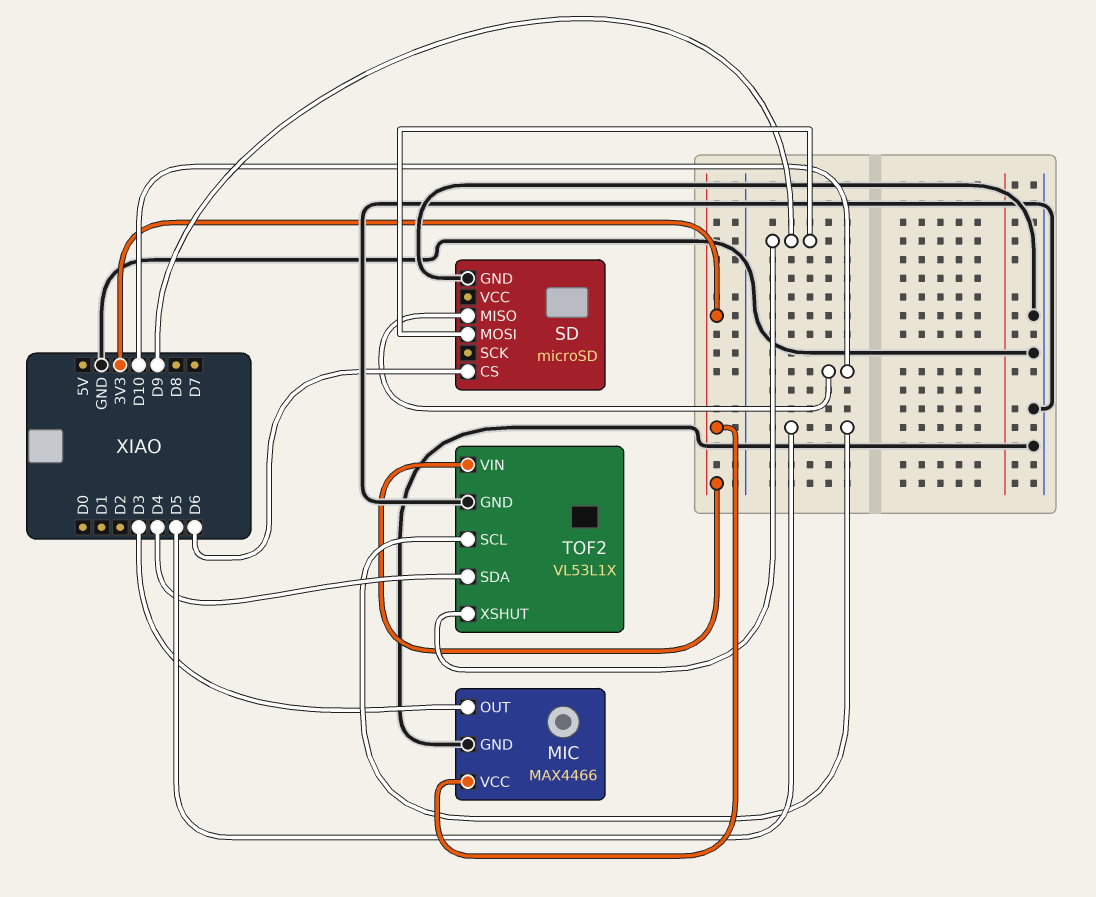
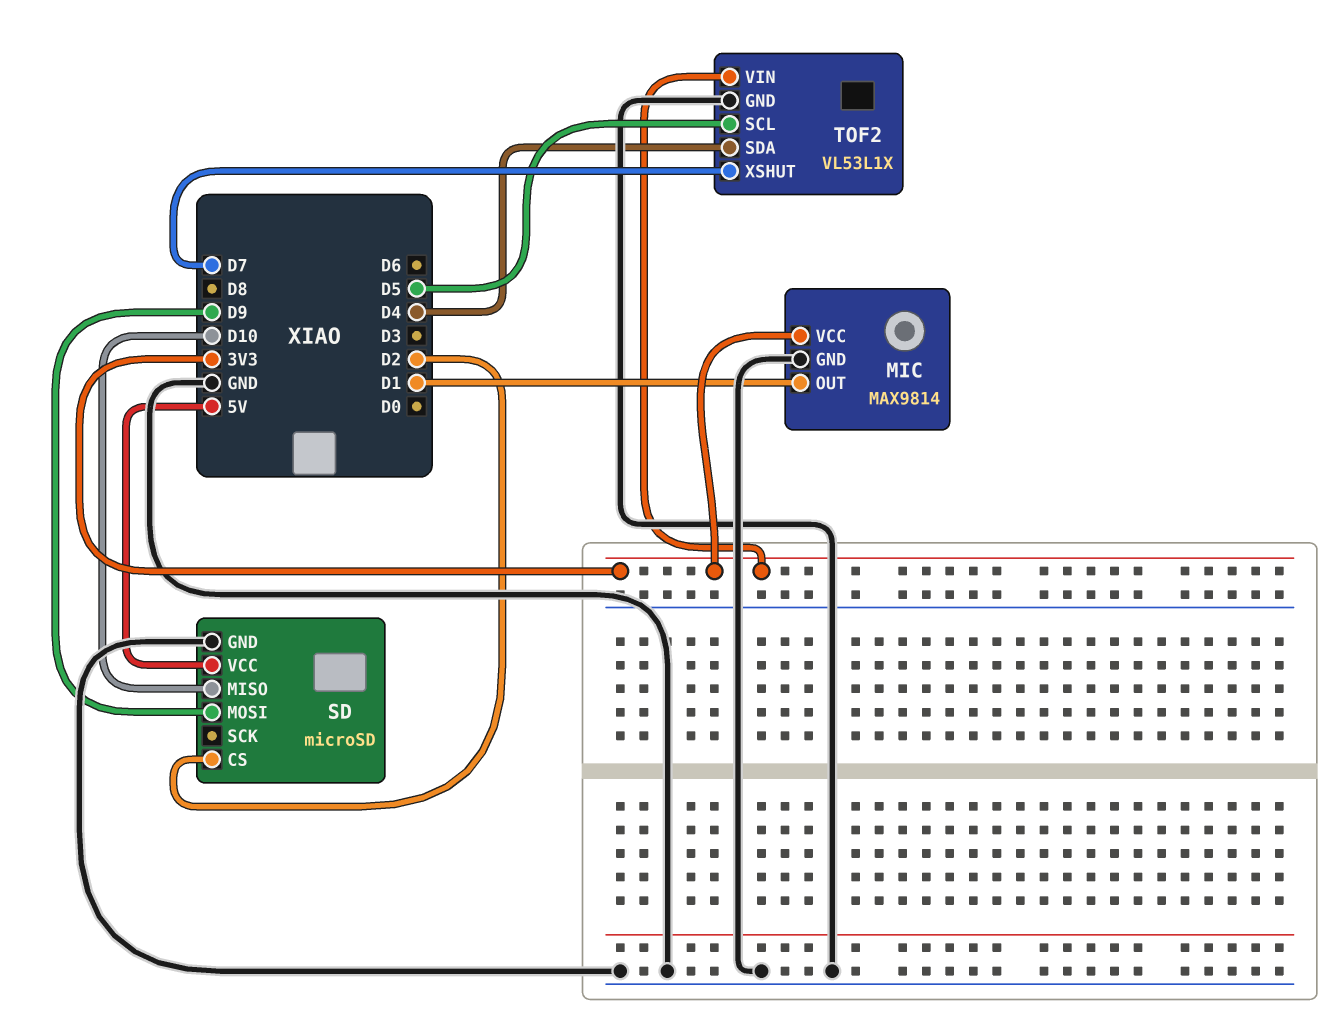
MIC: MAX4466 -> MAX9814
MIC pin OUT: D3 -> D1
SD pin CS: D6 -> D2
SD pin VCC: none -> 5V
TOF2 pin XSHUT: D9 -> D7

